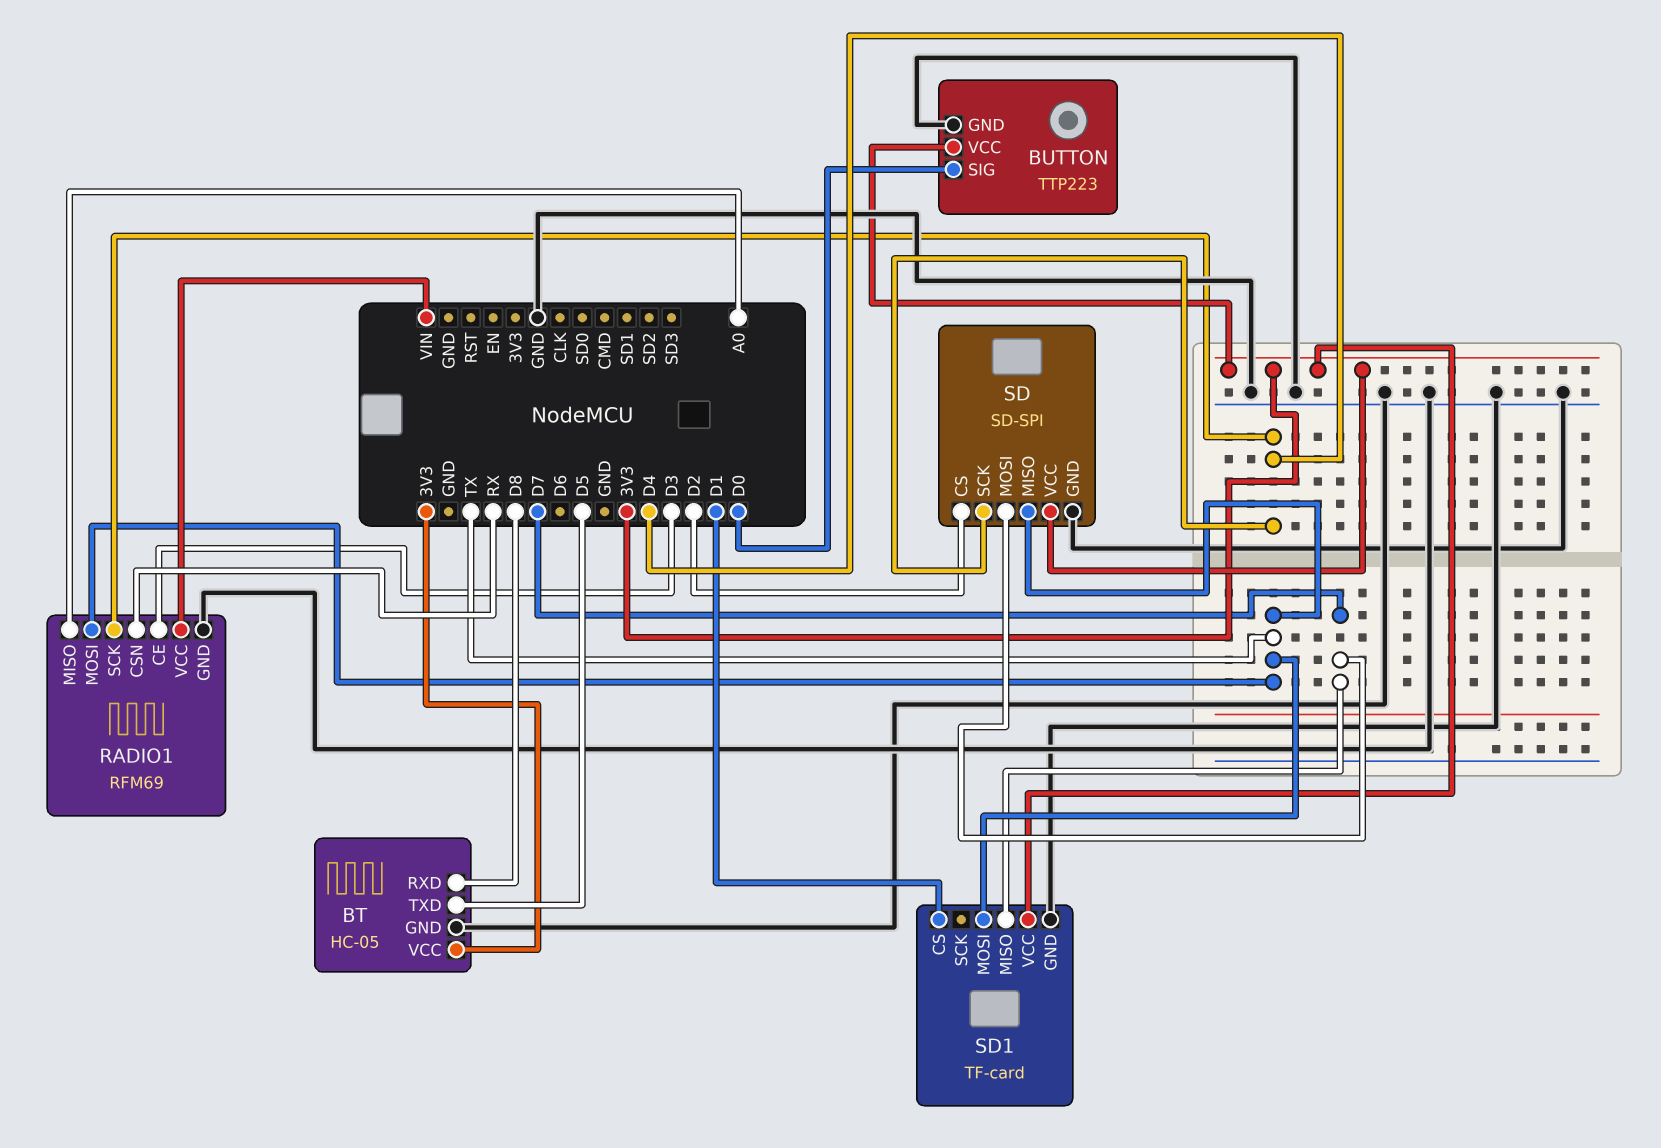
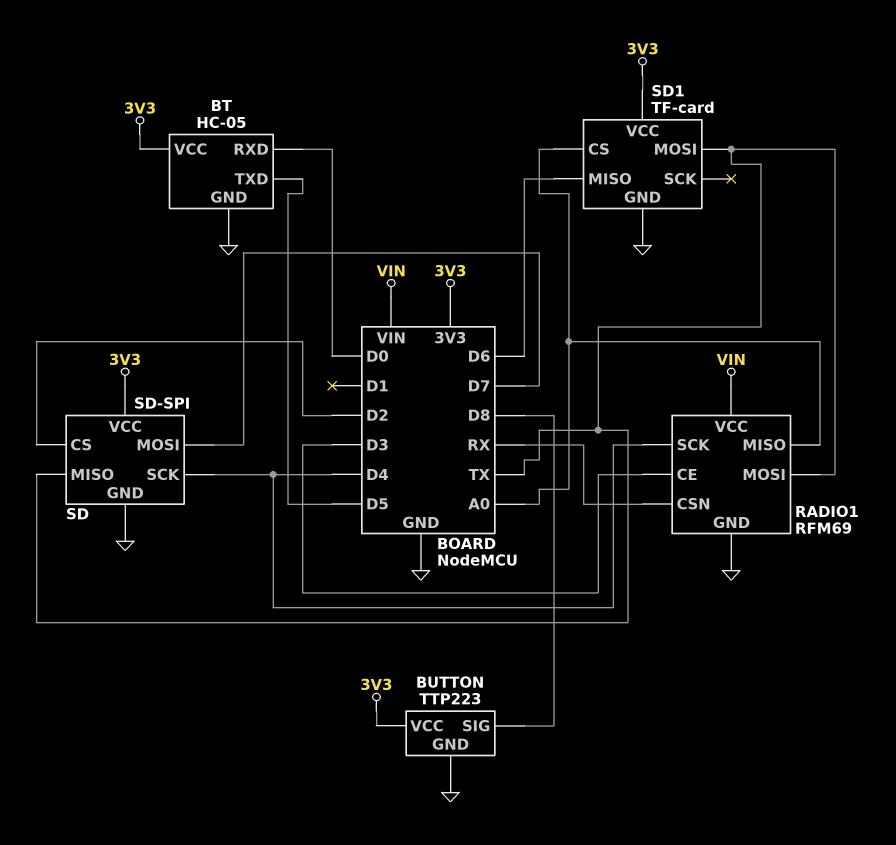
BT pin RXD: D8 -> D0
BUTTON pin SIG: D0 -> D8
SD1 pin CS: D1 -> A0
SD1 pin MISO: D7 -> D6

